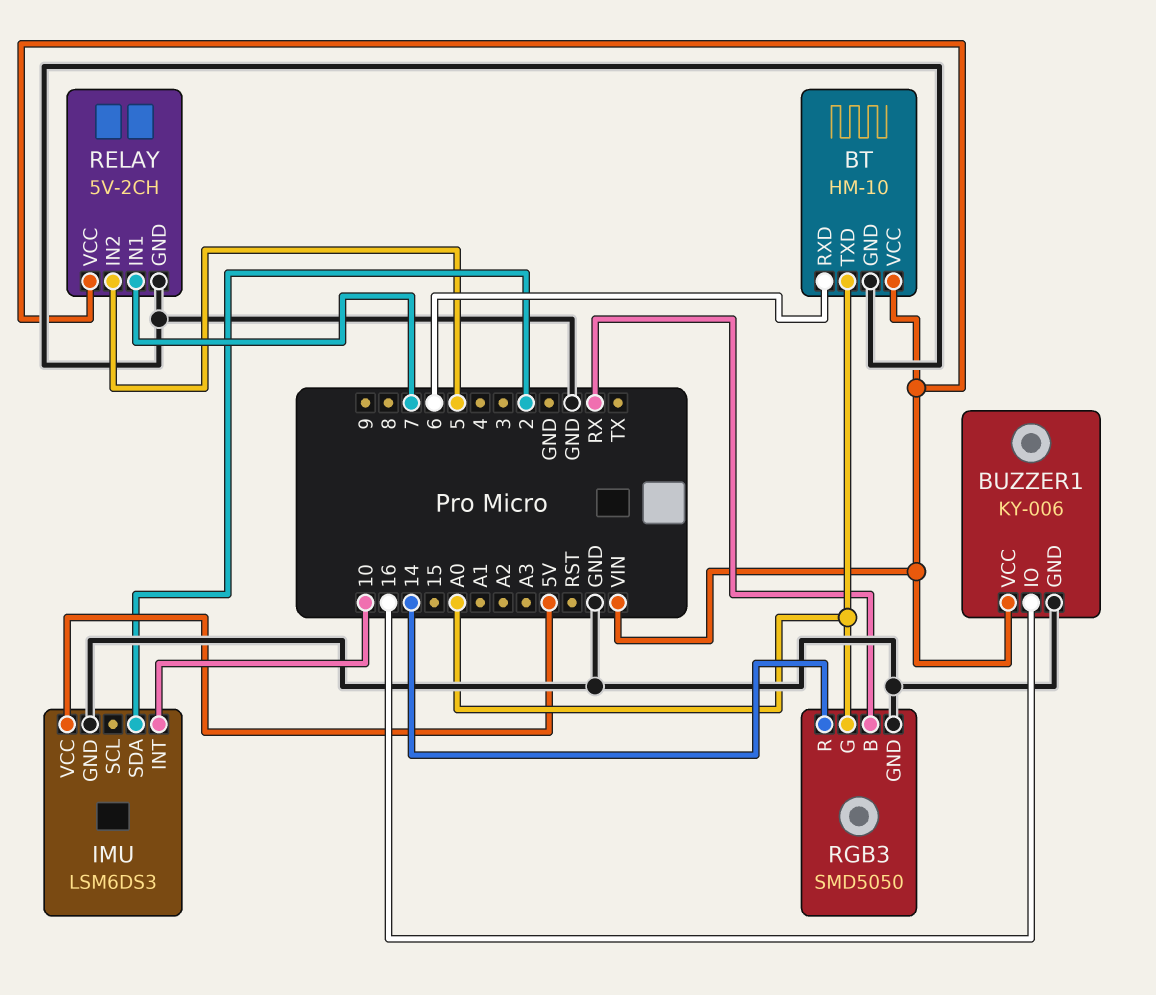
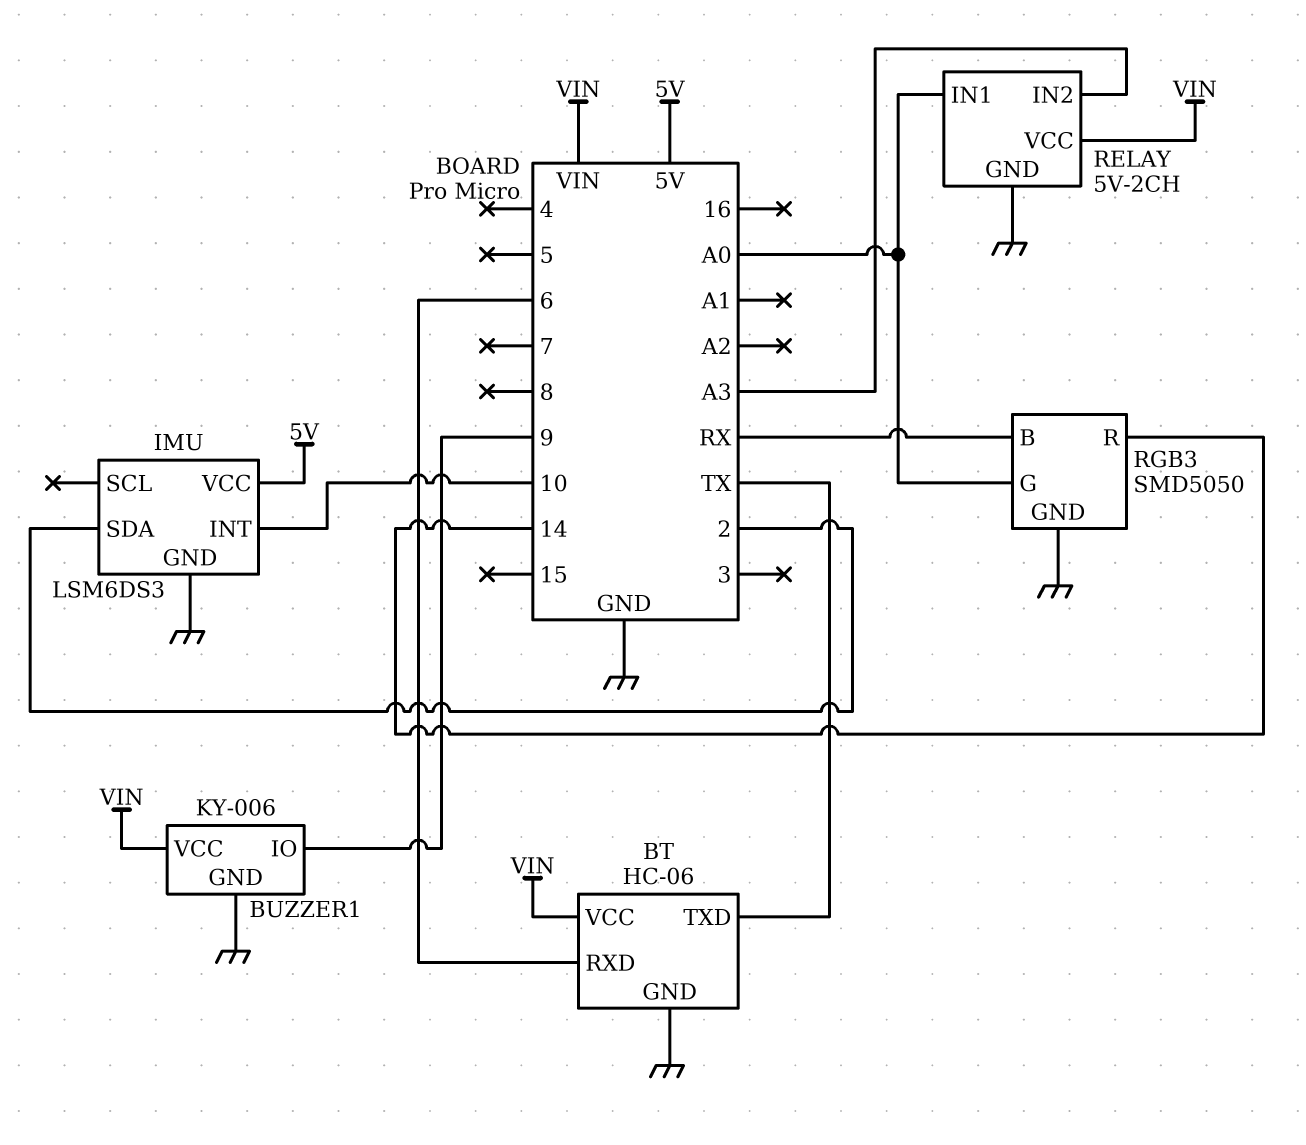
BT: HM-10 -> HC-06
BT pin TXD: A0 -> TX
BUZZER1 pin IO: 16 -> 9
RELAY pin IN1: 7 -> A0
RELAY pin IN2: 5 -> A3

